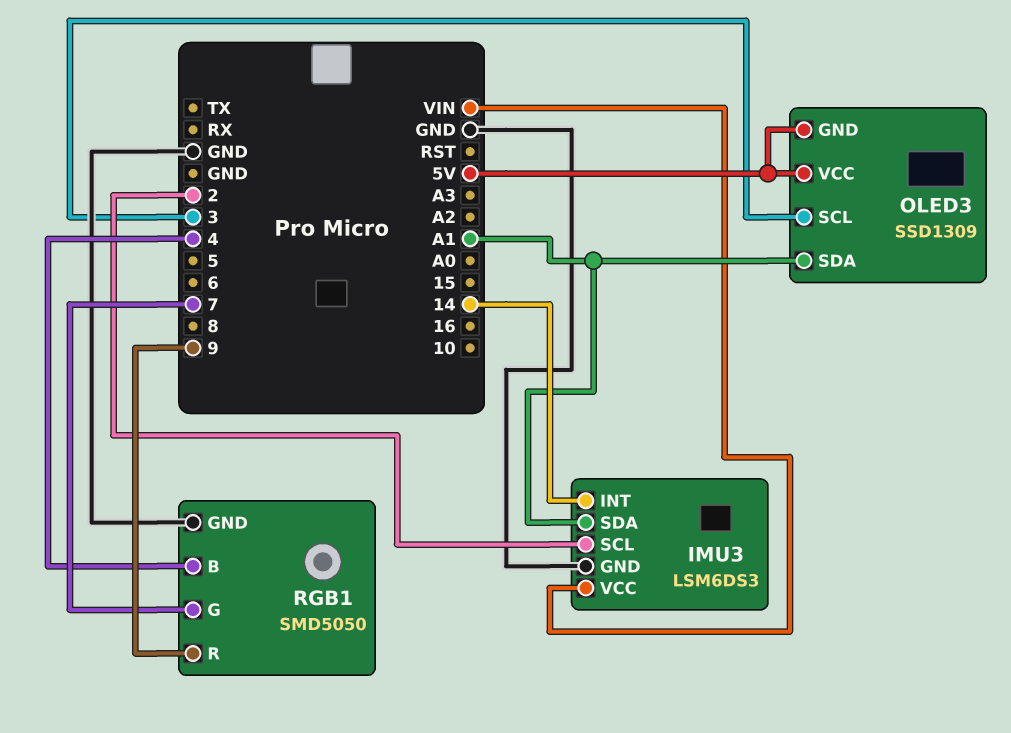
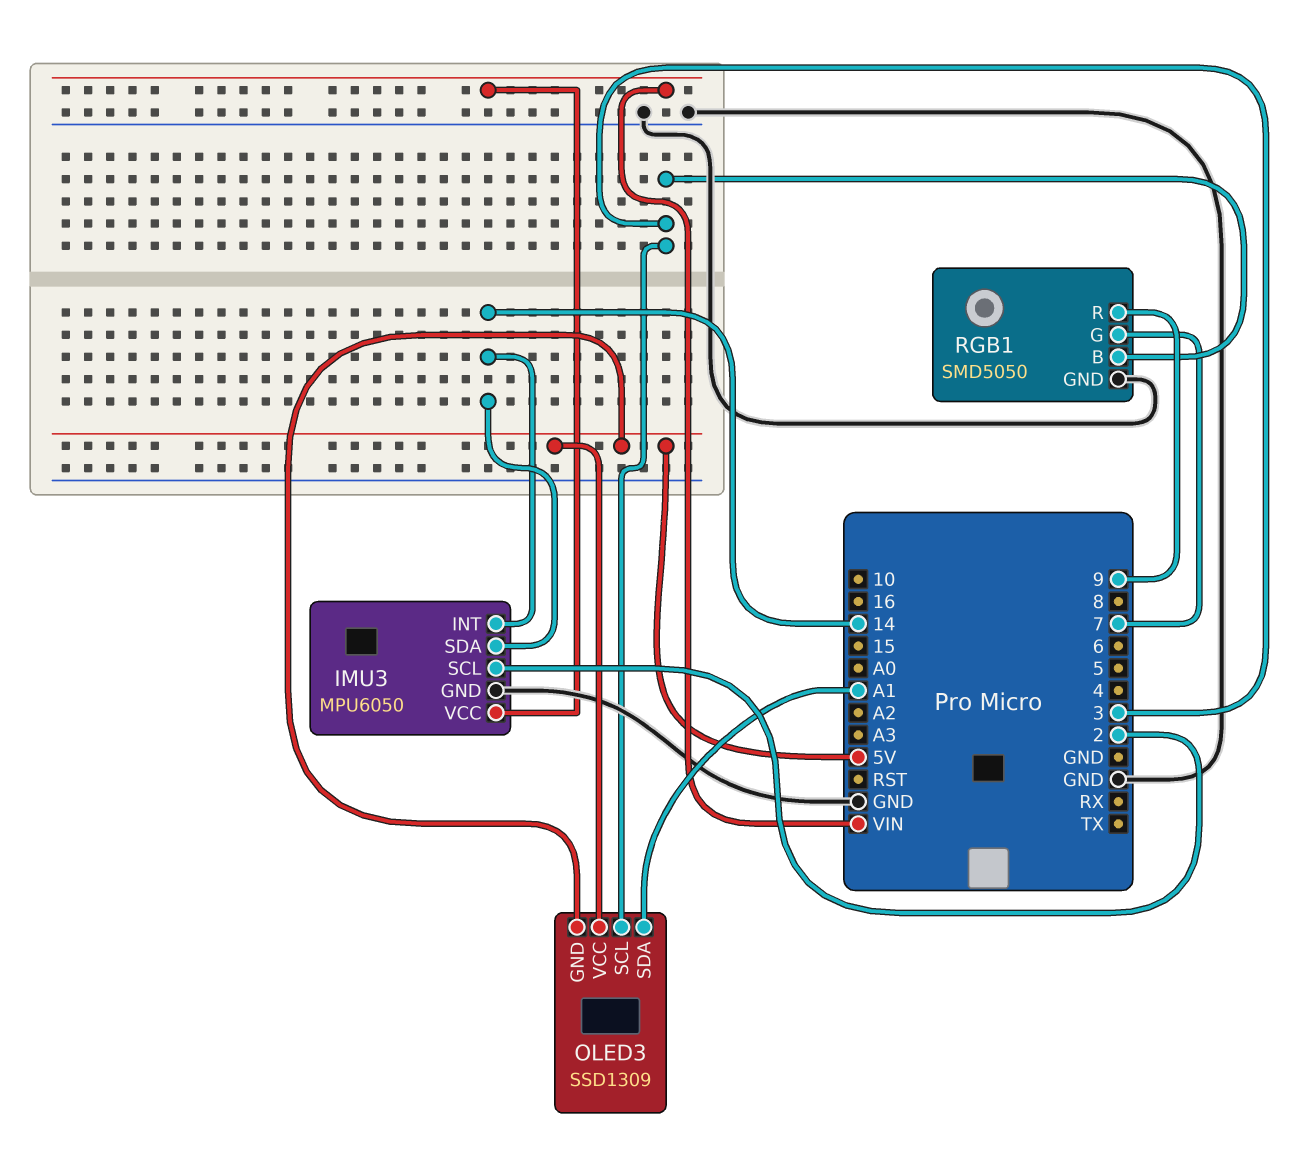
IMU3: LSM6DS3 -> MPU6050
IMU3 pin SDA: A1 -> 14
RGB1 pin B: 4 -> 3

